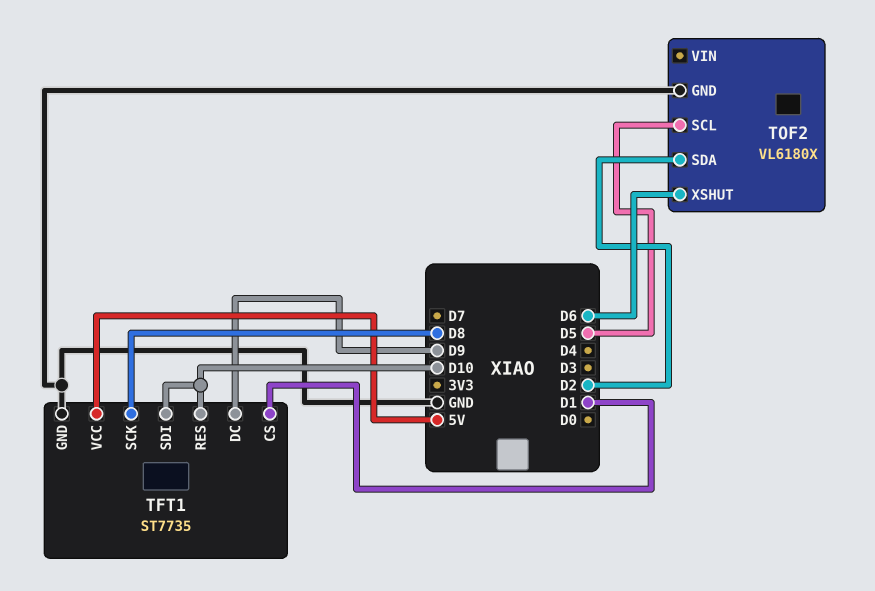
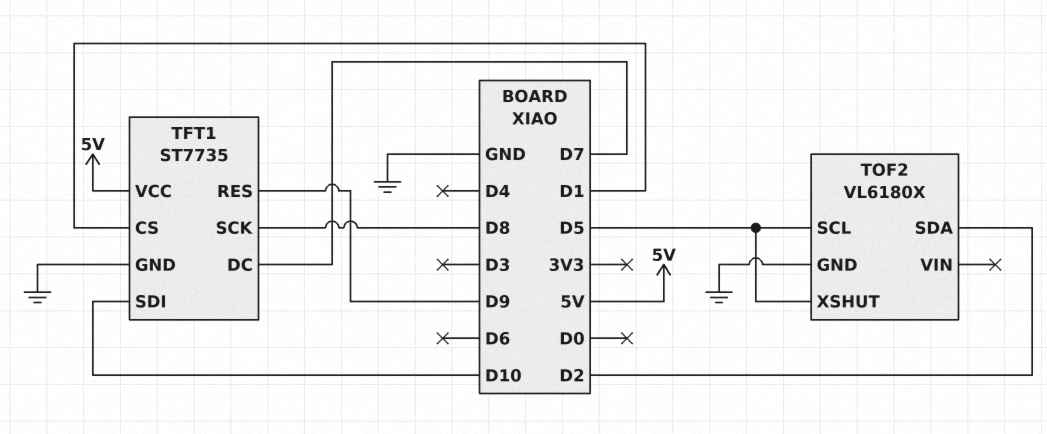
TFT1 pin DC: D9 -> D7
TFT1 pin RES: D10 -> D9
TOF2 pin XSHUT: D6 -> D5

